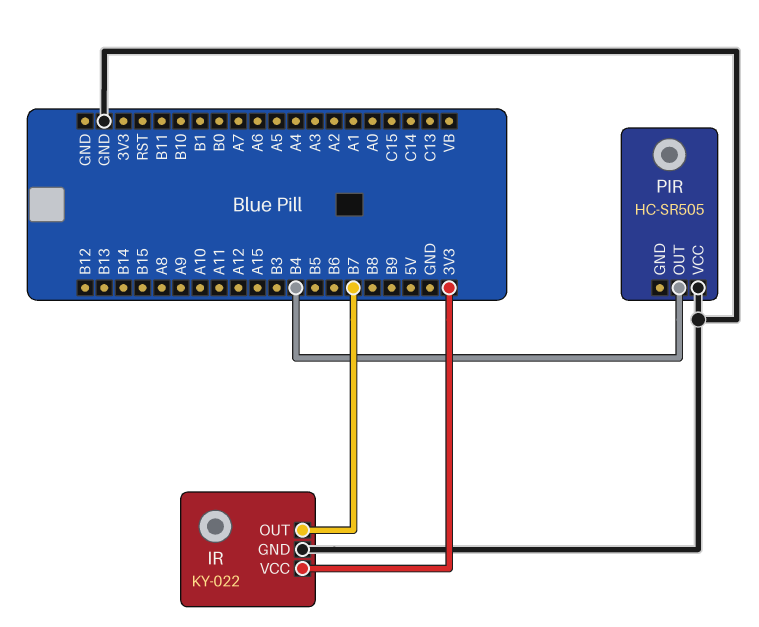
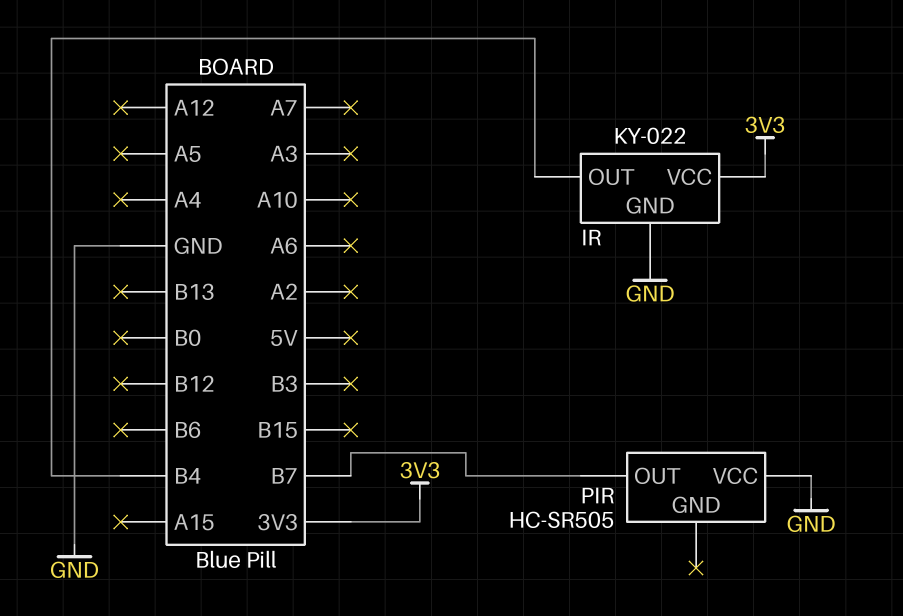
IR pin OUT: B7 -> B4
PIR pin OUT: B4 -> B7

